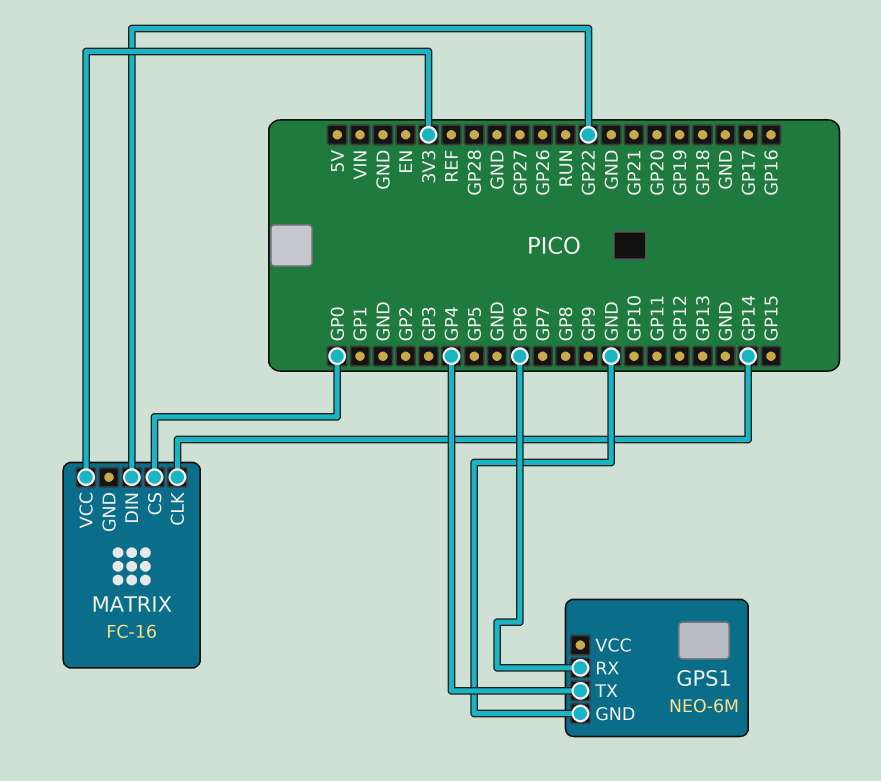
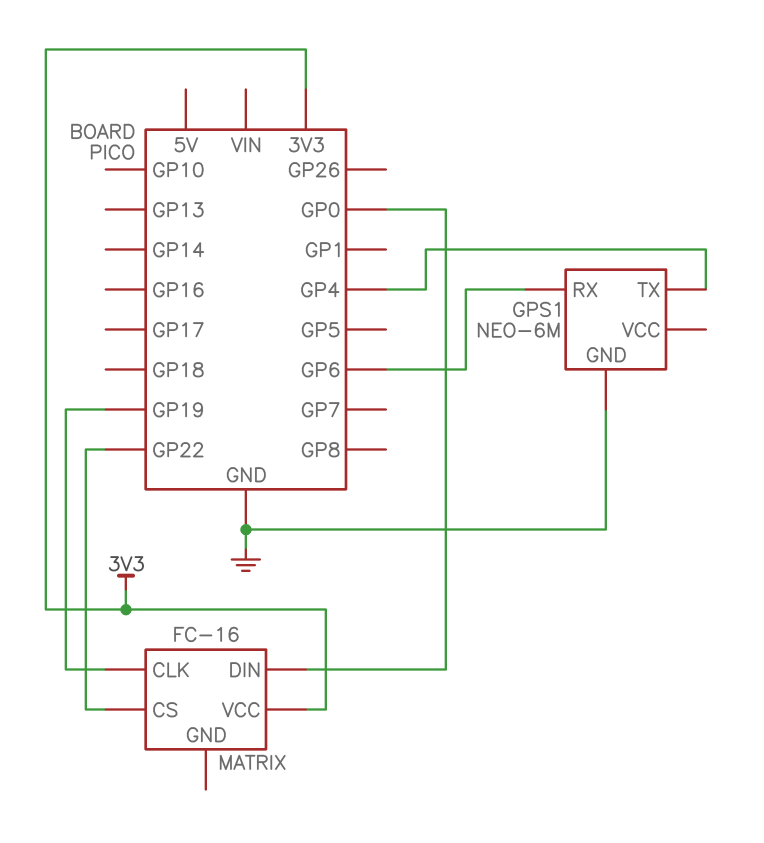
MATRIX pin CLK: GP14 -> GP19
MATRIX pin CS: GP0 -> GP22
MATRIX pin DIN: GP22 -> GP0

